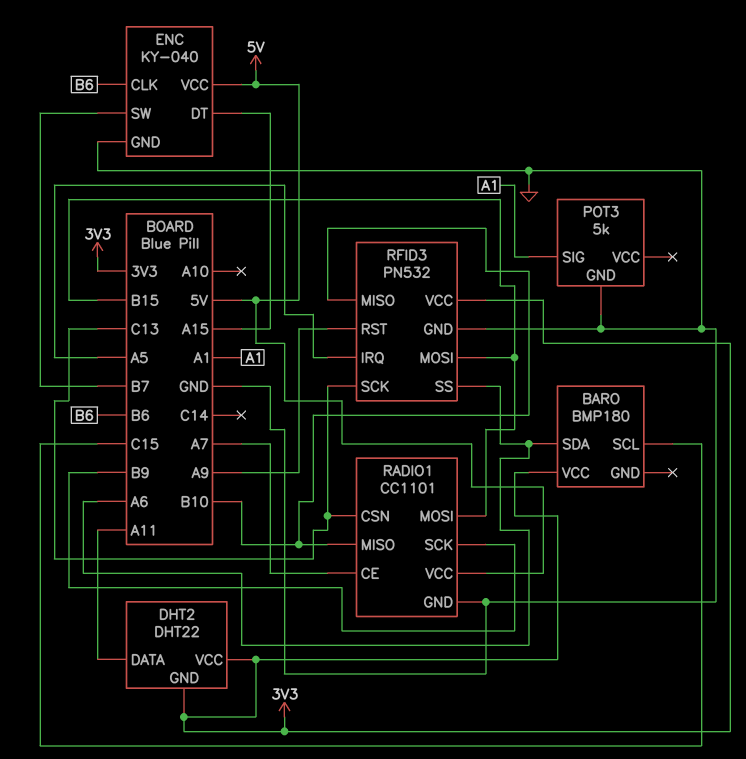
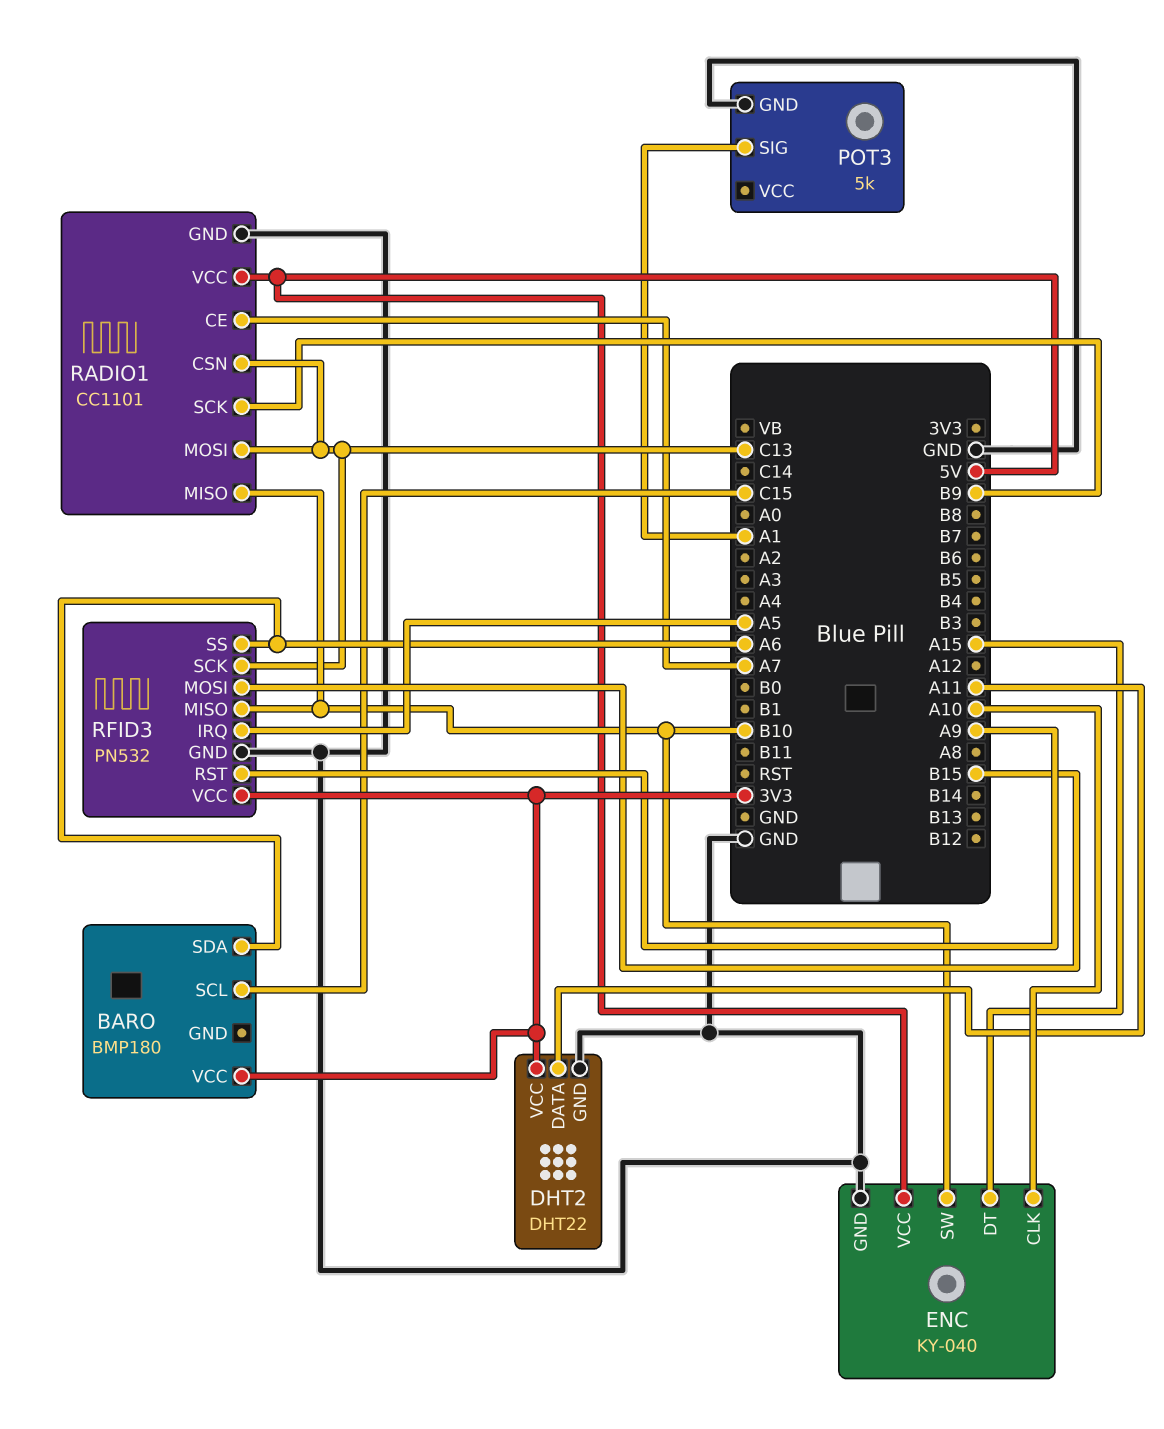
DHT2 pin GND: 3V3 -> GND
ENC pin CLK: B6 -> A10
ENC pin SW: B7 -> B10
RADIO1 pin MOSI: B15 -> C13

